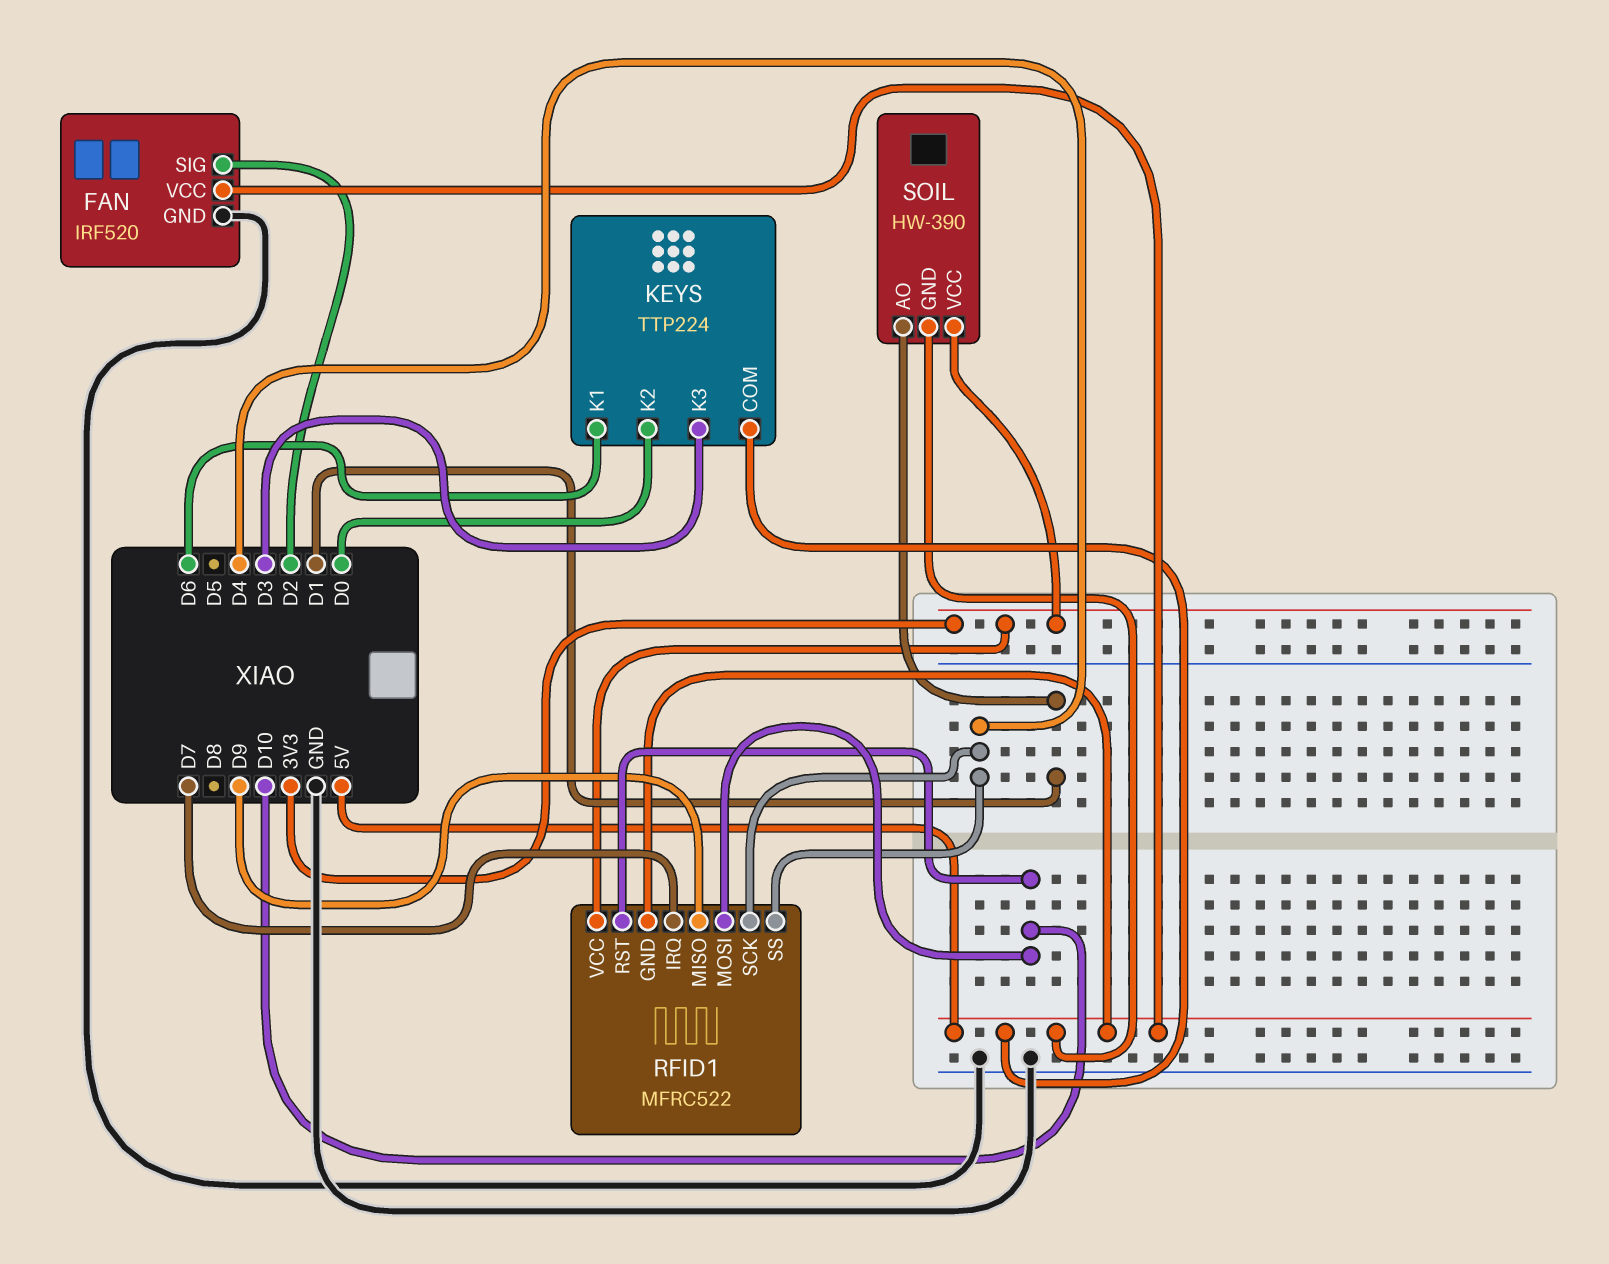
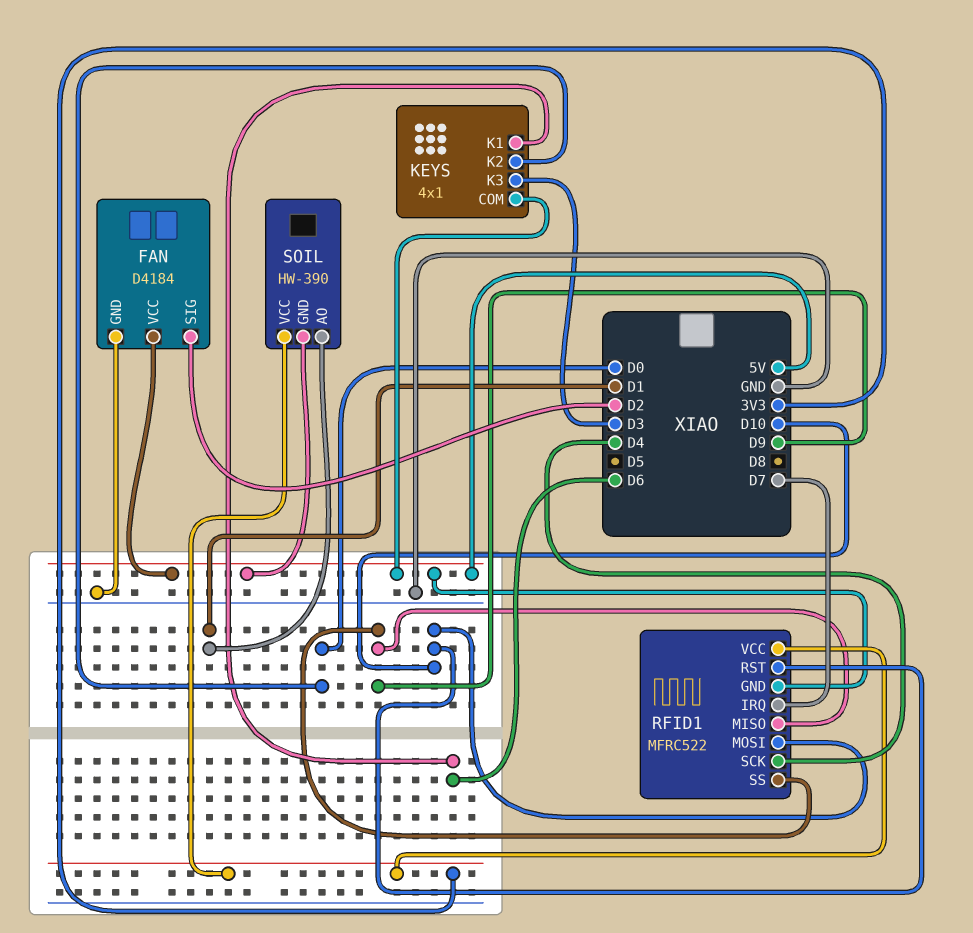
FAN: IRF520 -> D4184
KEYS: TTP224 -> 4x1
RFID1 pin SS: D4 -> D9

